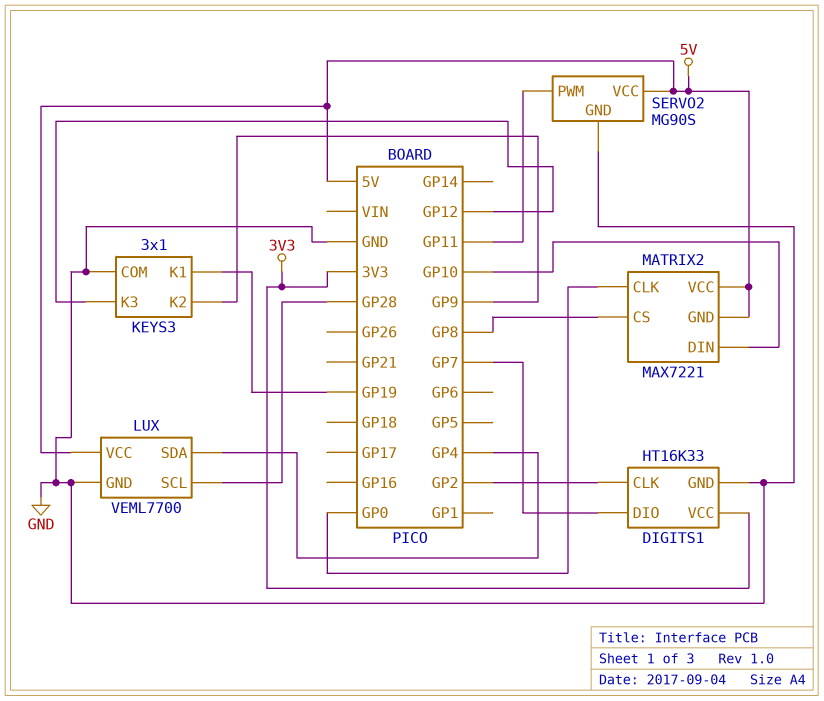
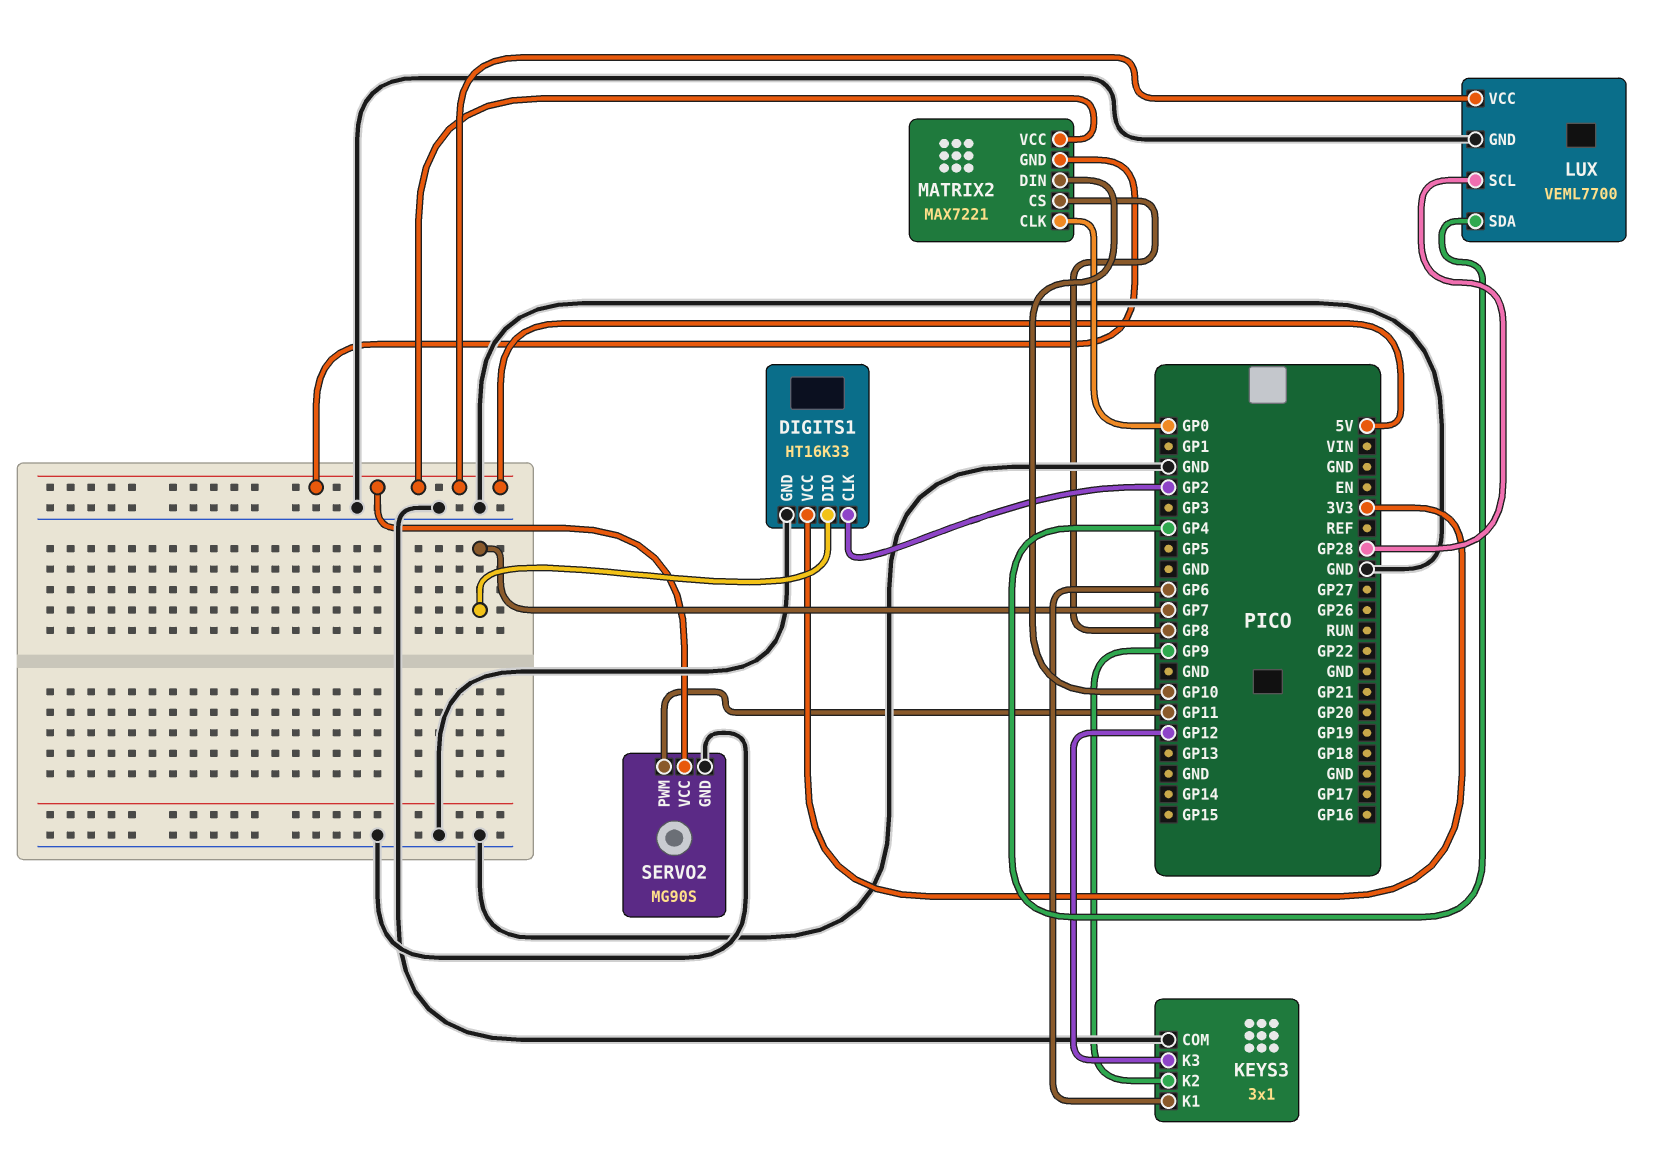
KEYS3 pin K1: GP19 -> GP6

